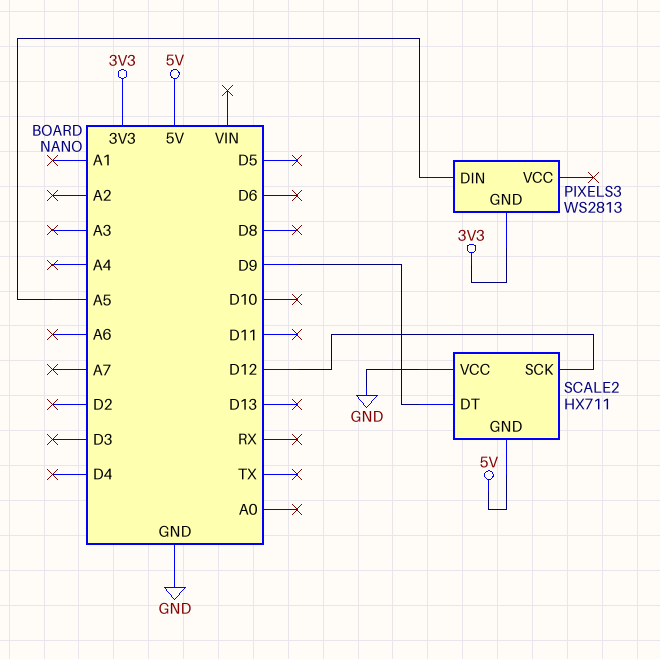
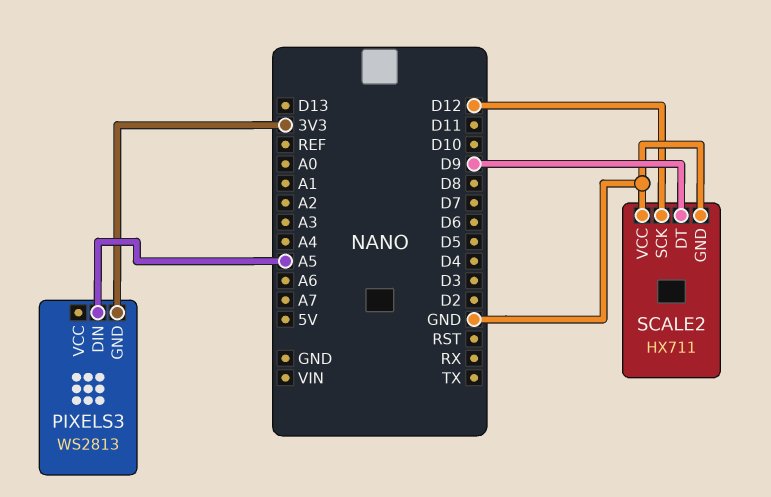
SCALE2 pin GND: 5V -> GND

